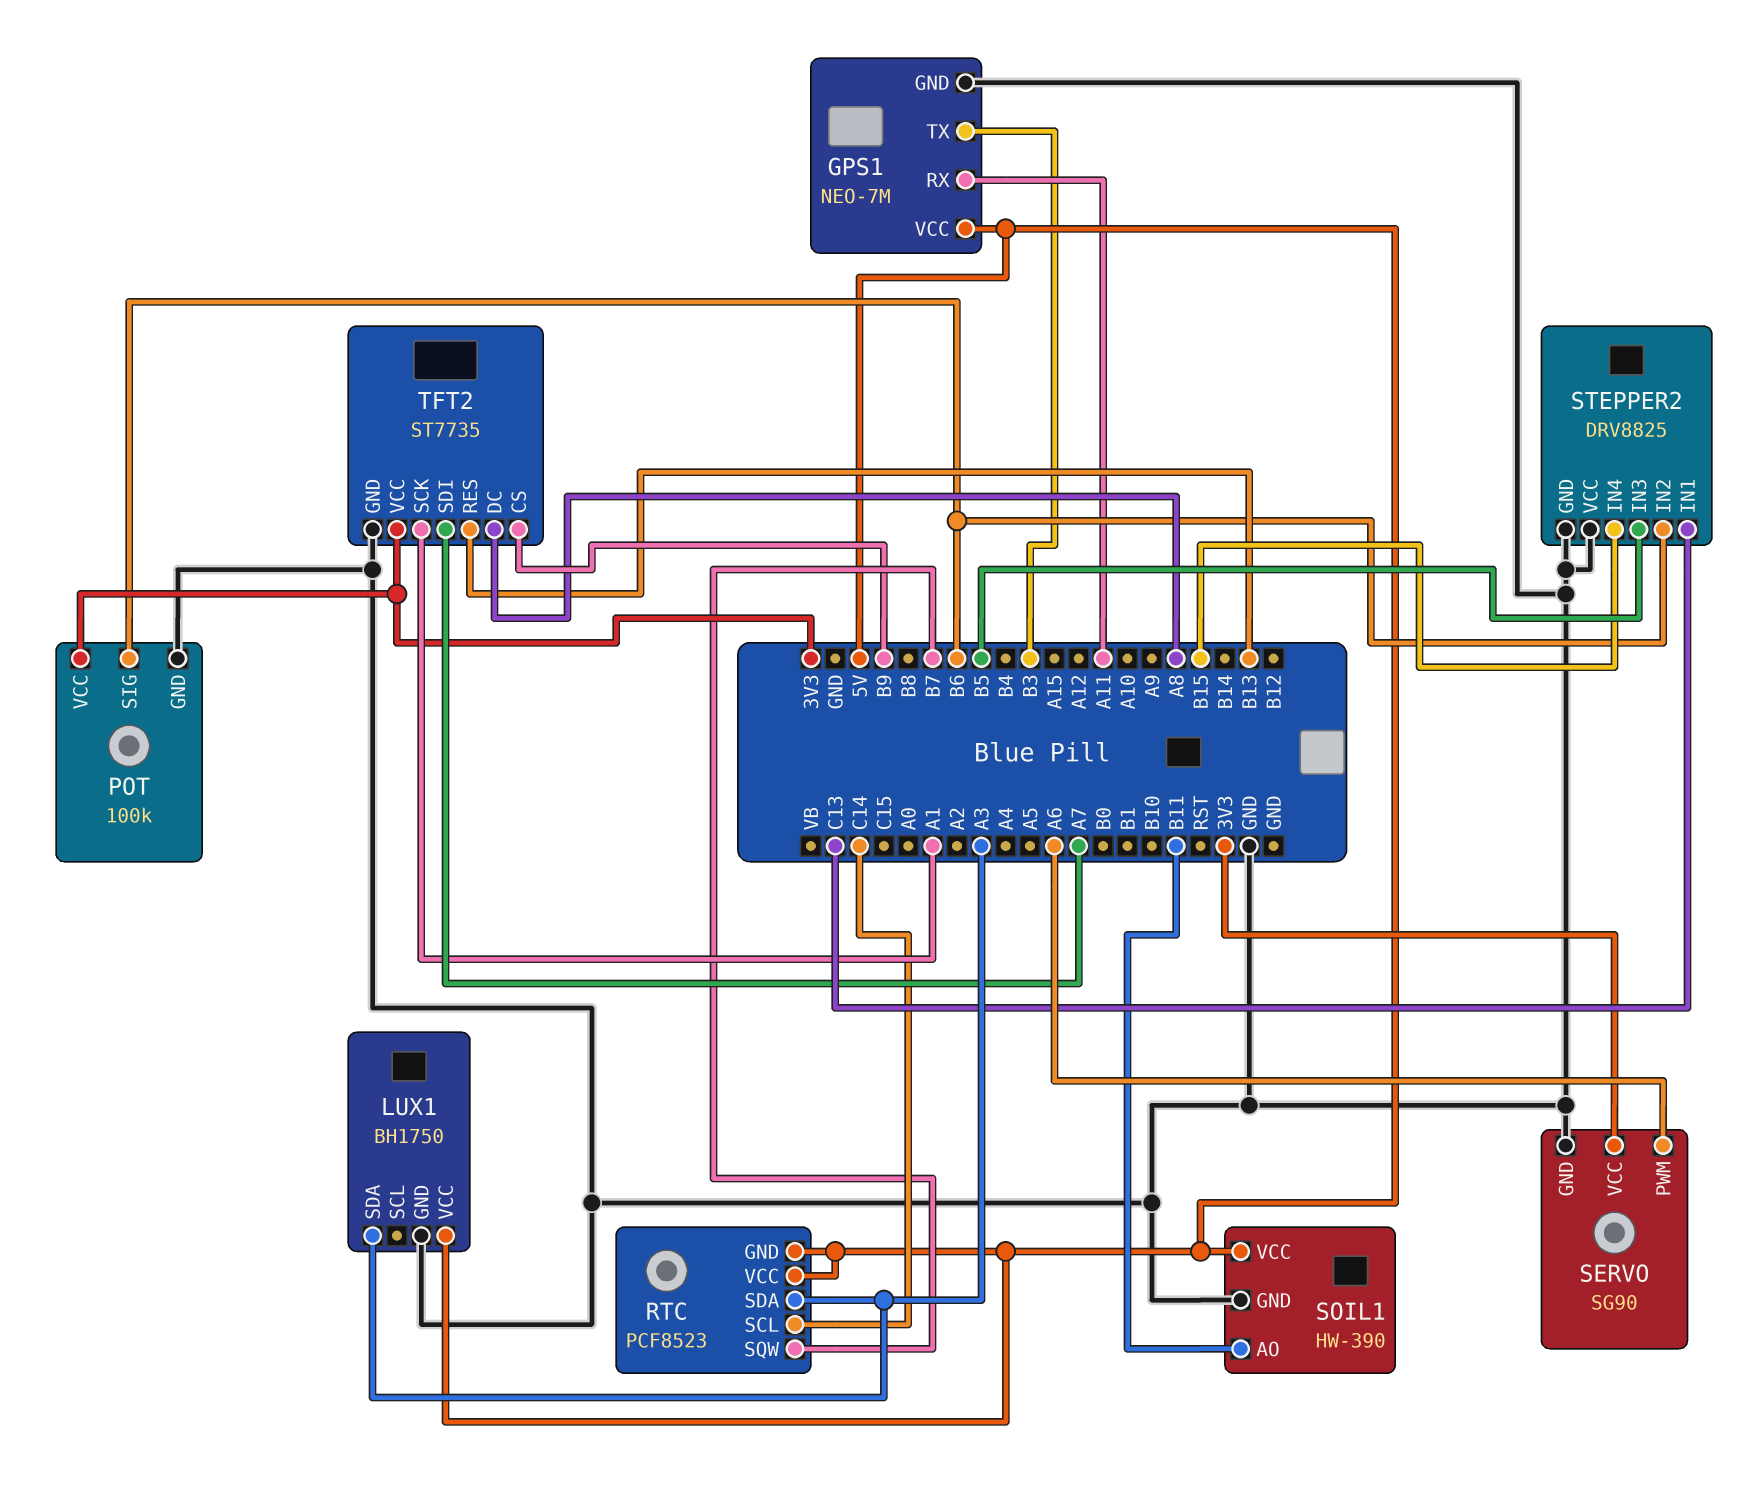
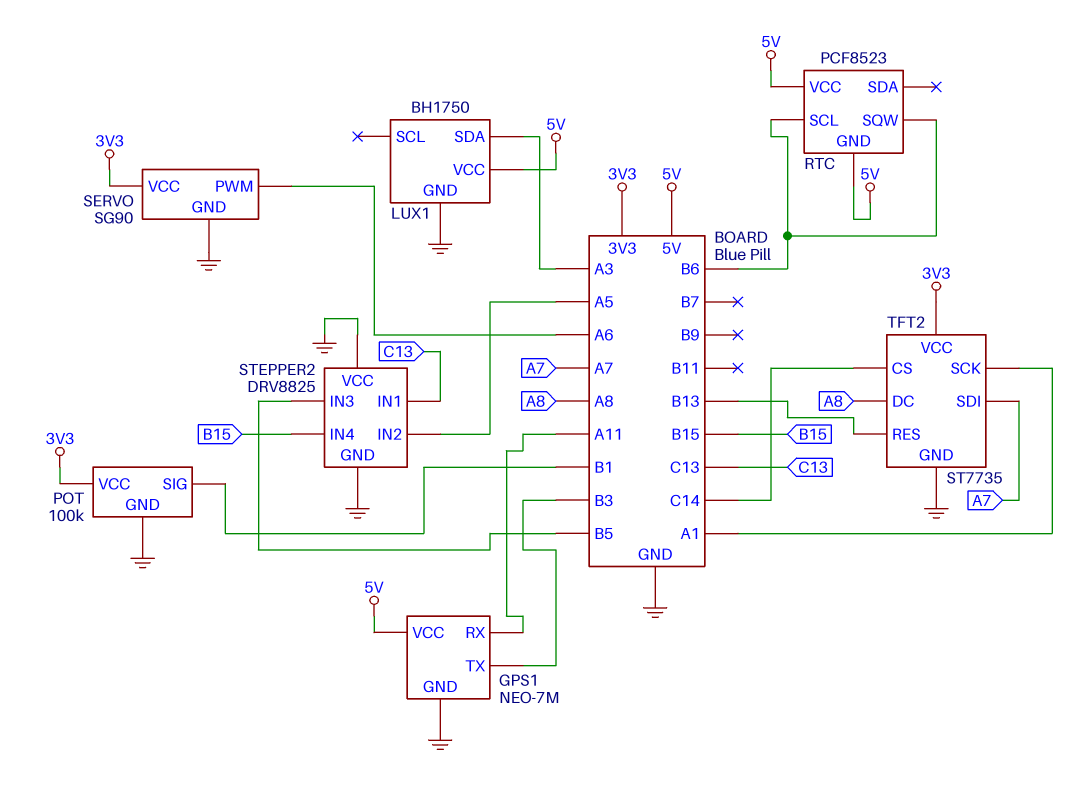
POT pin SIG: B6 -> B1
RTC pin SCL: C14 -> B6
RTC pin SDA: A3 -> none
RTC pin SQW: B7 -> B6
SOIL1: HW-390 -> none
SOIL1 pin AO: B11 -> none
SOIL1 pin GND: GND -> none
SOIL1 pin VCC: 5V -> none
STEPPER2 pin IN2: B6 -> A5
TFT2 pin CS: B9 -> C14

